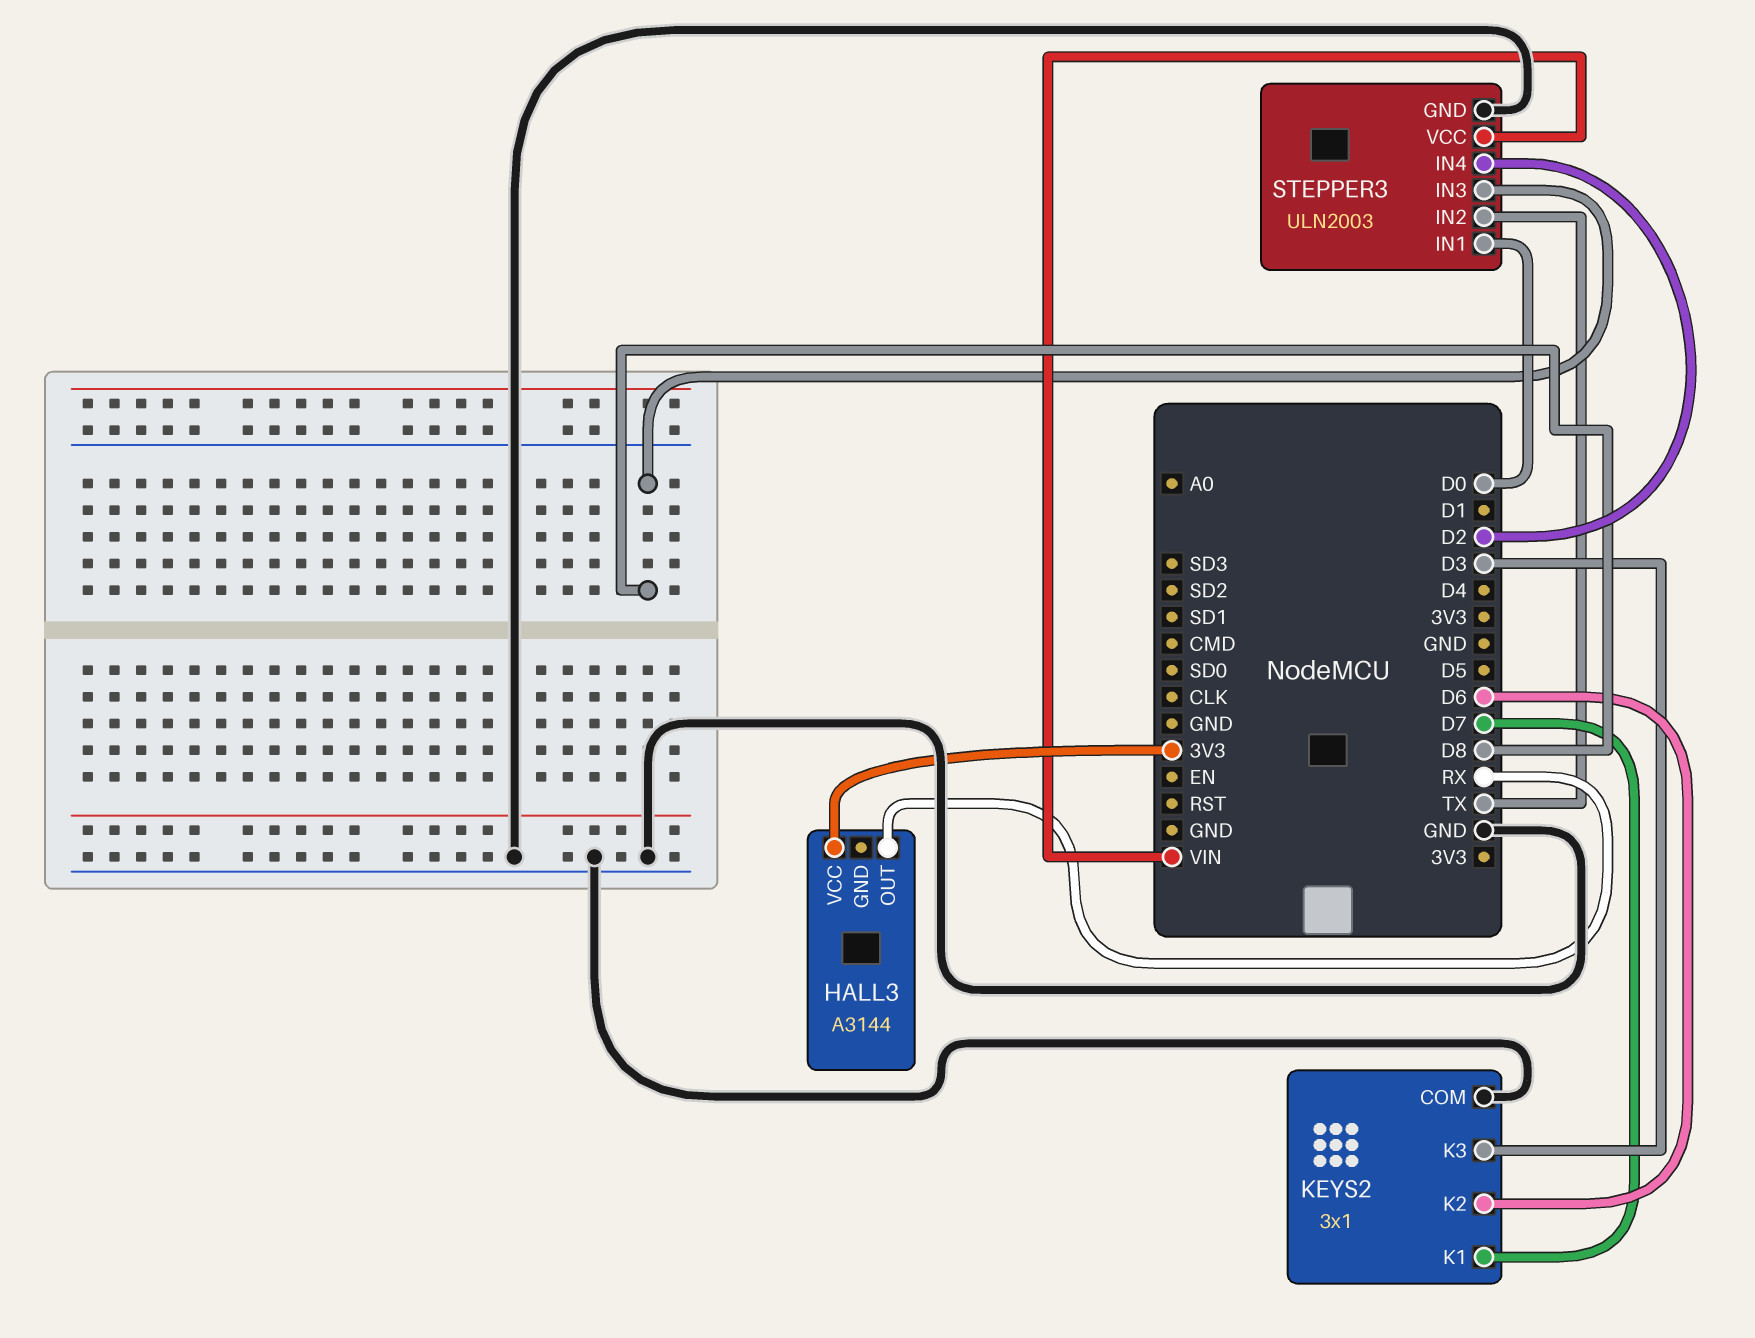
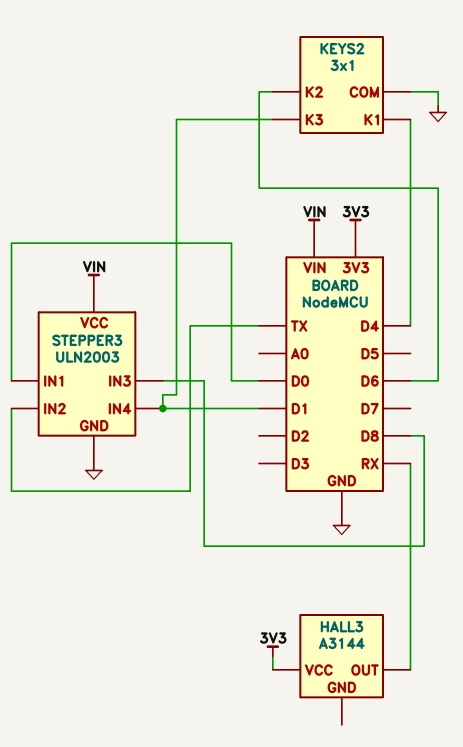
KEYS2 pin K1: D7 -> D4
KEYS2 pin K3: D3 -> D1
STEPPER3 pin IN4: D2 -> D1

